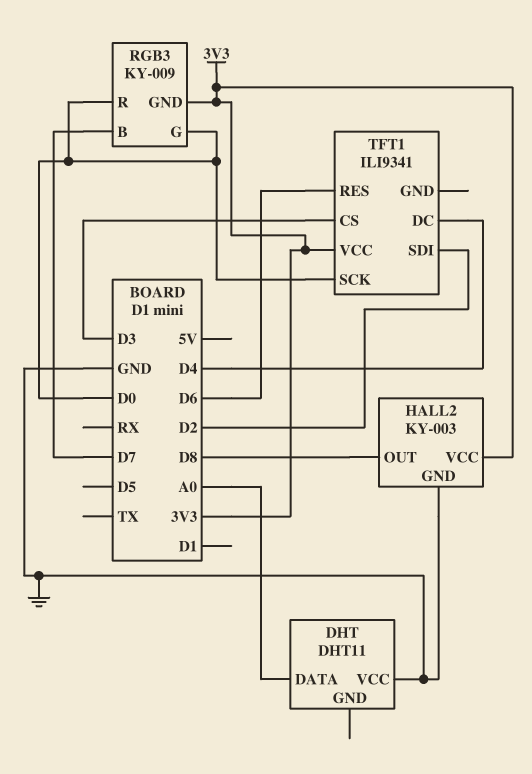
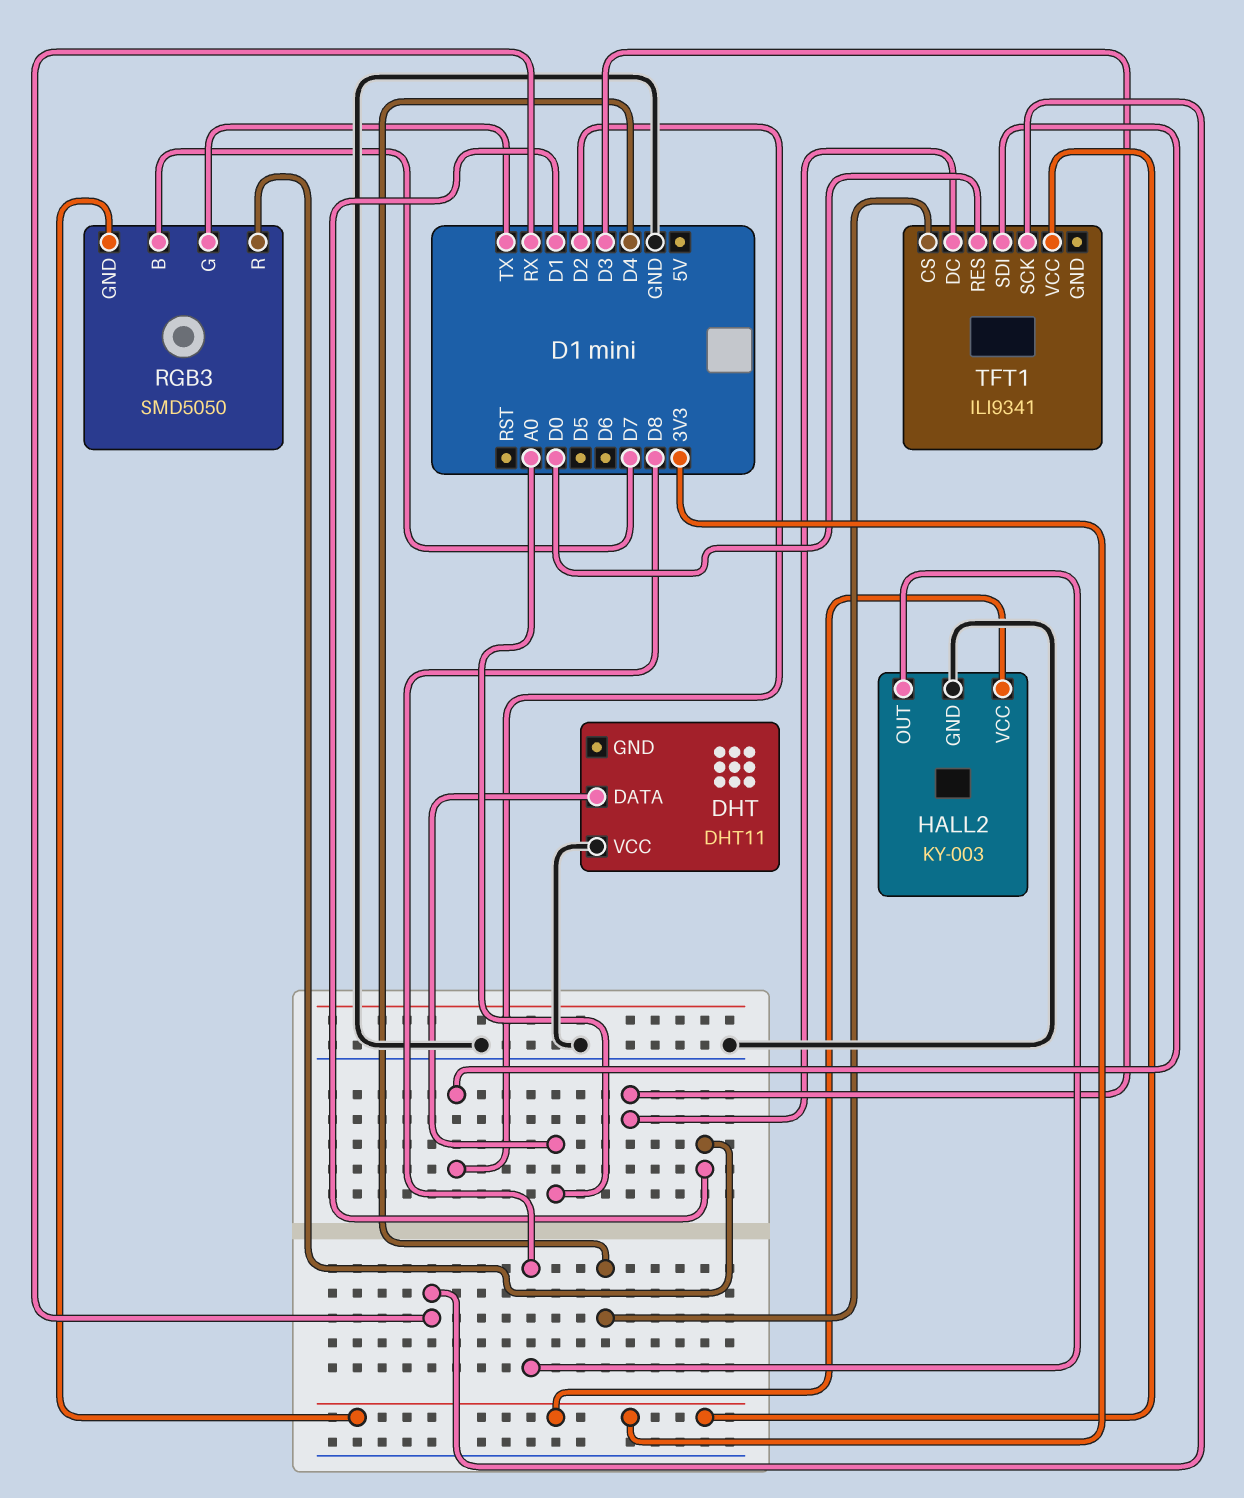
RGB3: KY-009 -> SMD5050
RGB3 pin G: D0 -> TX
RGB3 pin R: D0 -> D1
TFT1 pin CS: D3 -> D4
TFT1 pin DC: D4 -> D3
TFT1 pin RES: D6 -> D0
TFT1 pin SCK: D0 -> RX

